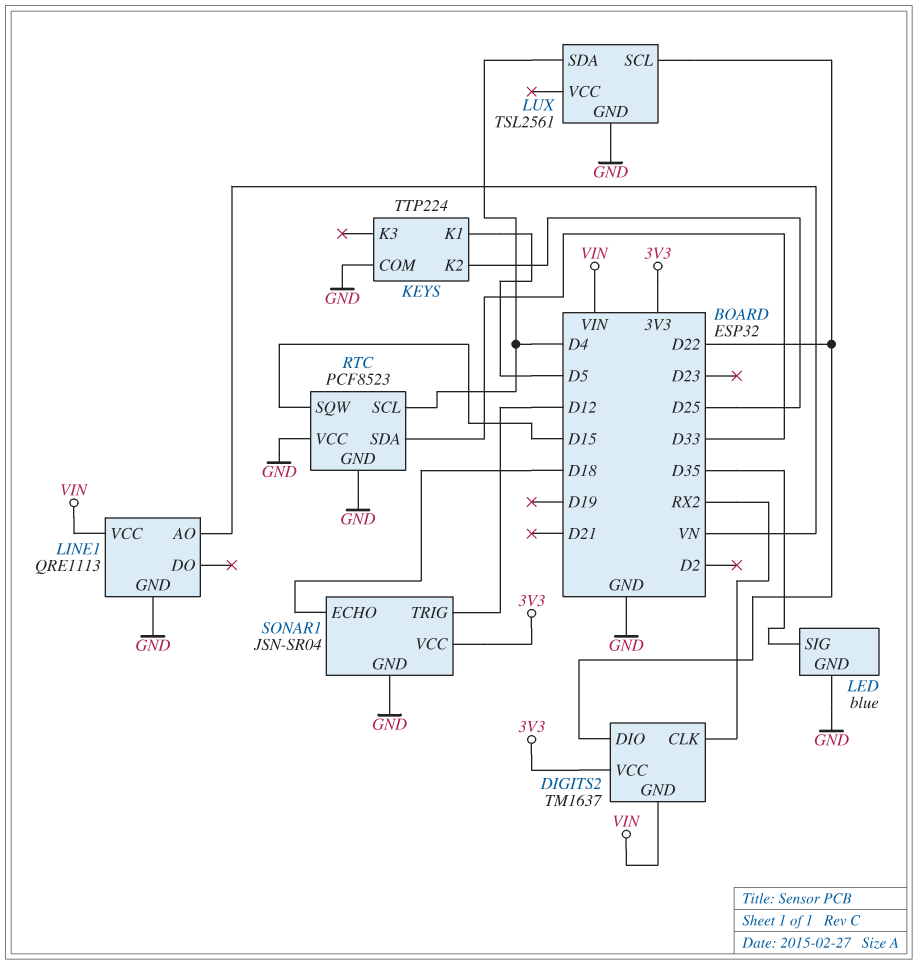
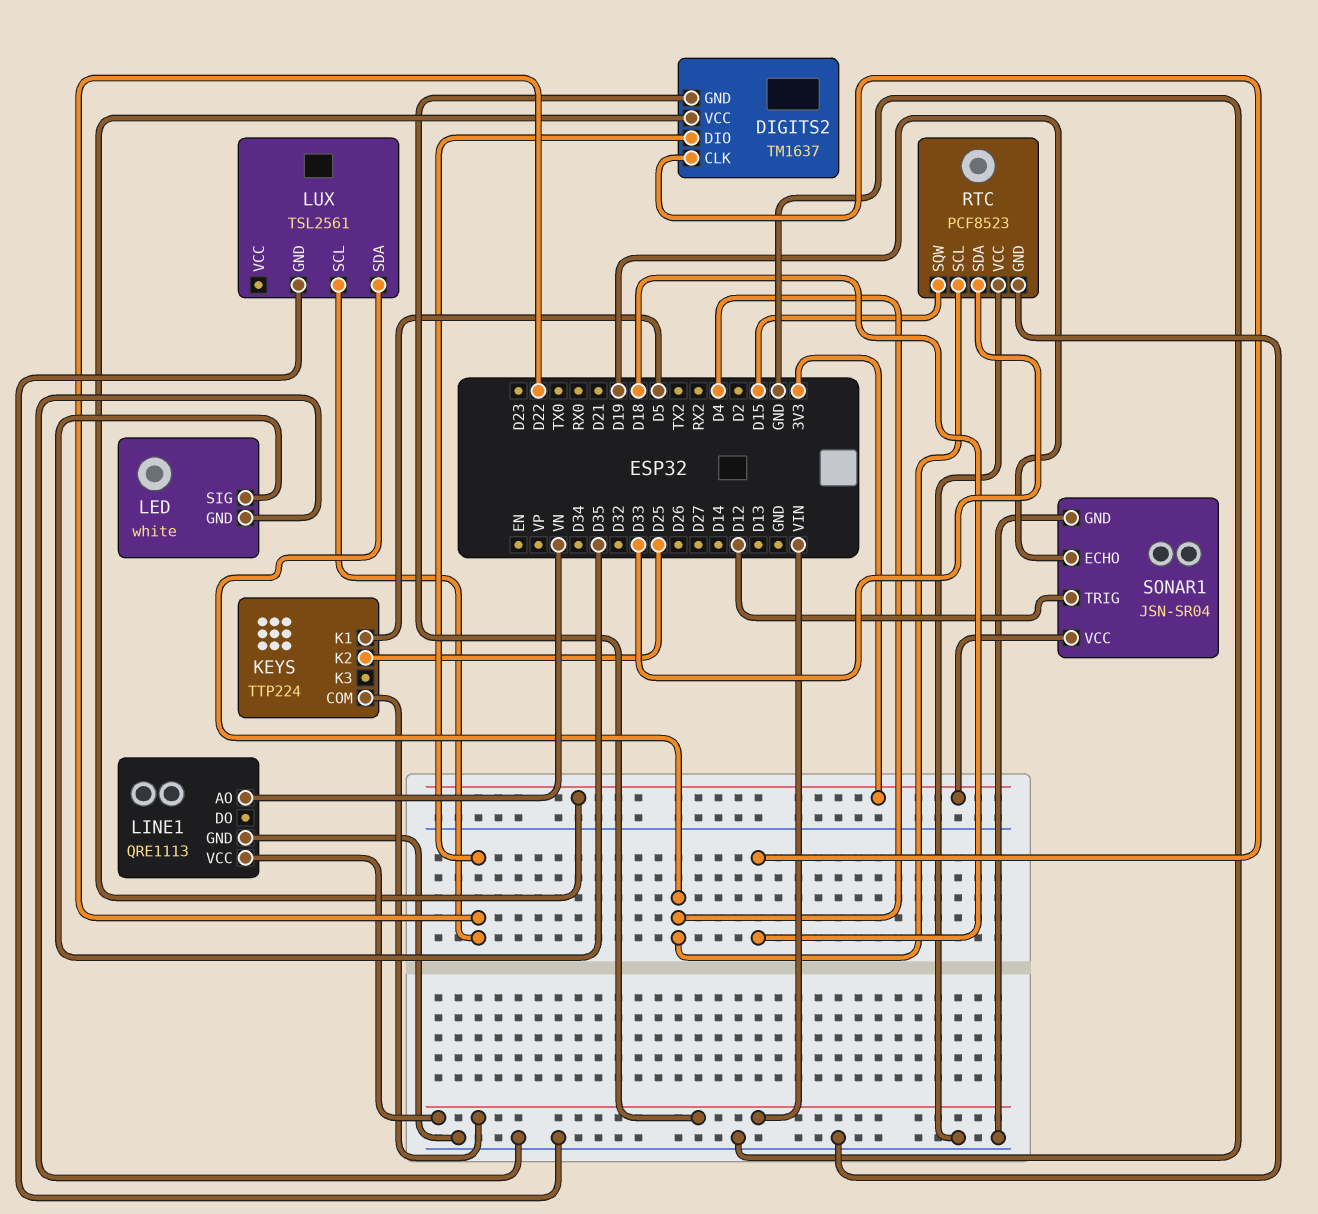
DIGITS2 pin CLK: RX2 -> D18
KEYS pin COM: GND -> VIN
LED: blue -> white
SONAR1 pin ECHO: D18 -> D19

